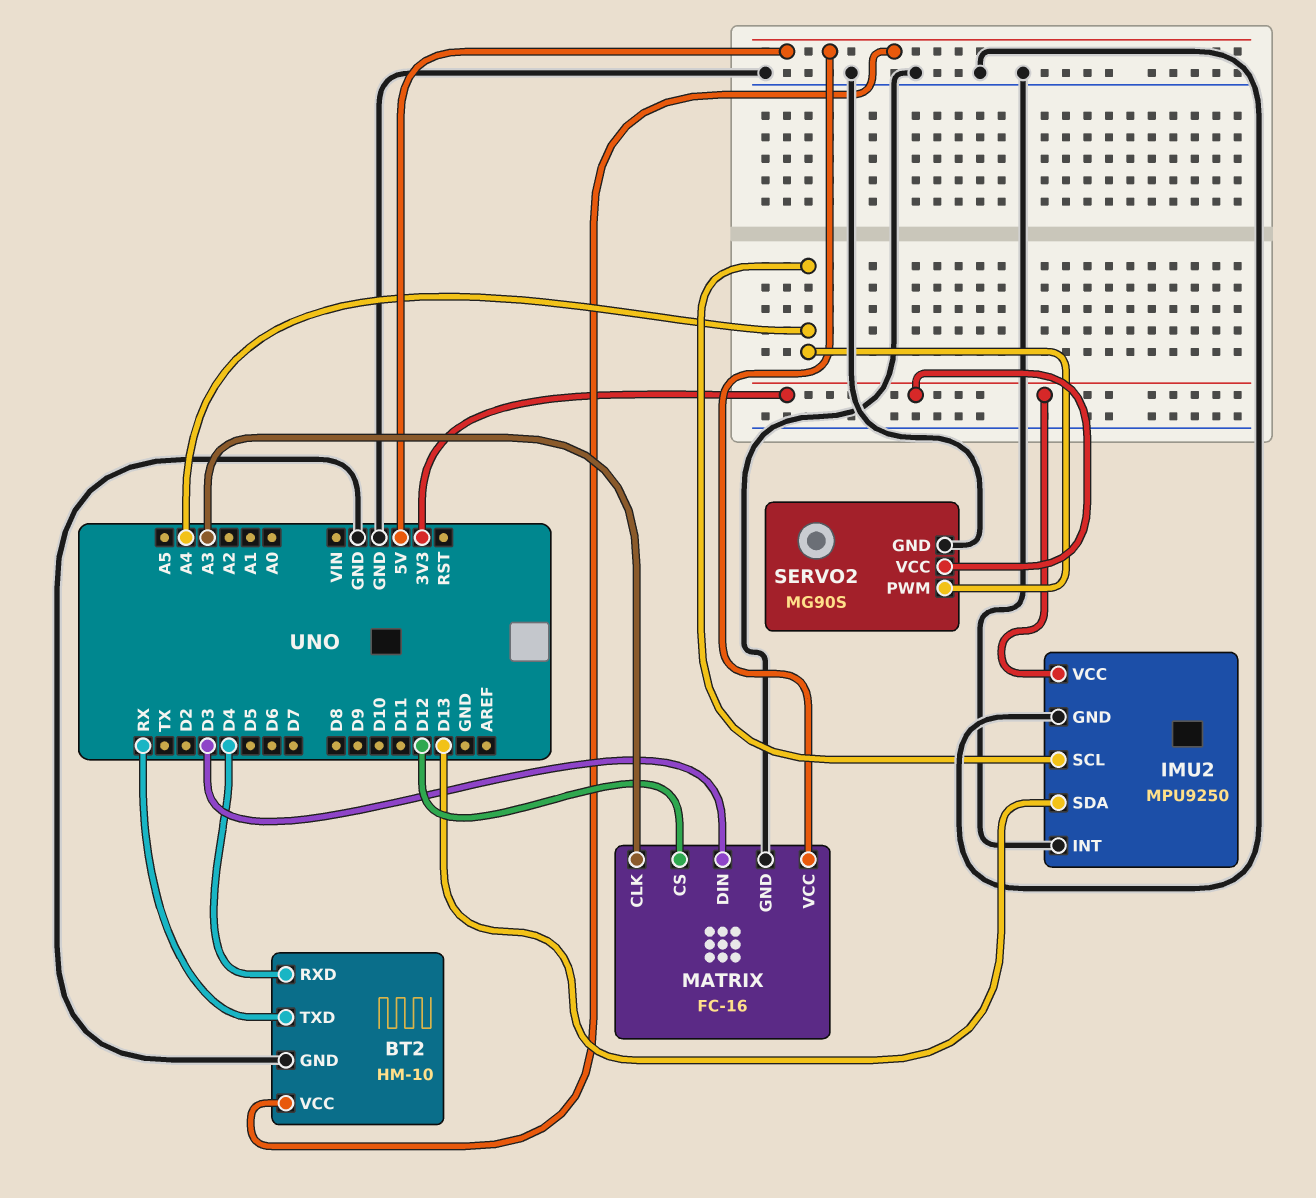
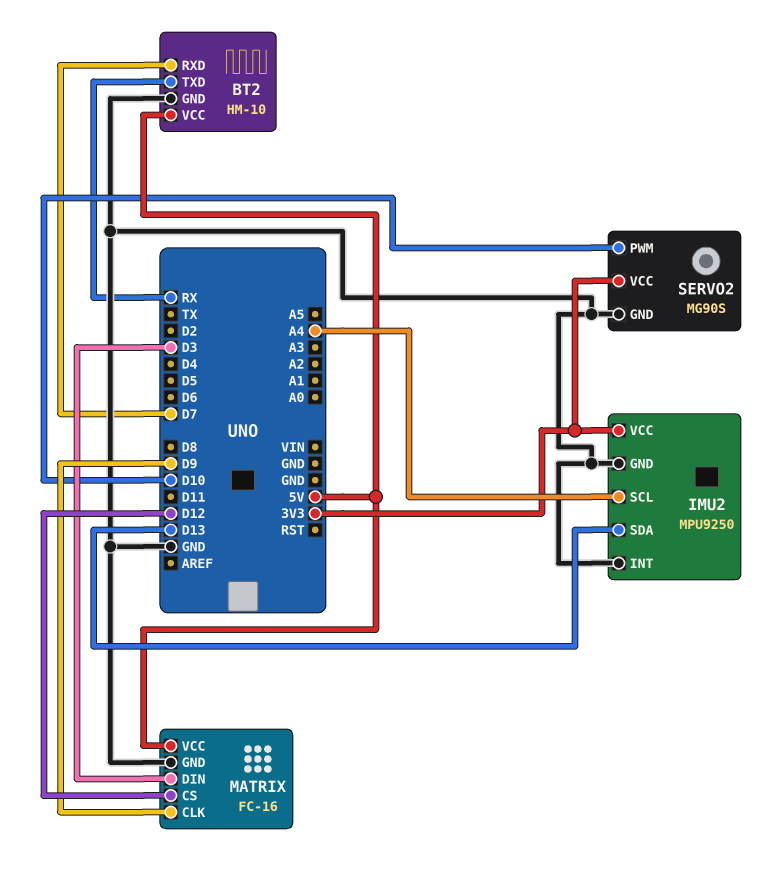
BT2 pin RXD: D4 -> D7
MATRIX pin CLK: A3 -> D9
SERVO2 pin PWM: A4 -> D10

